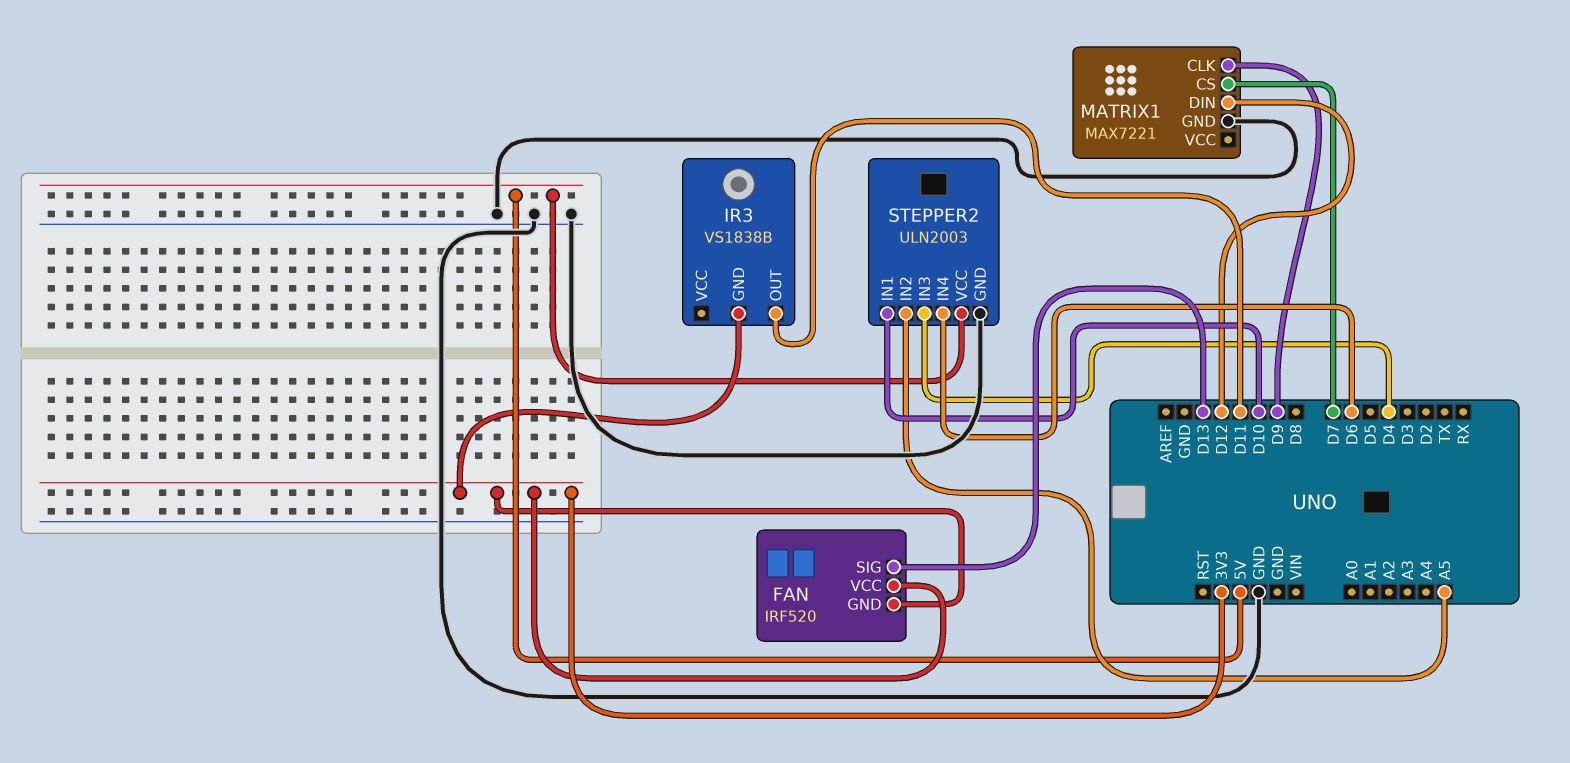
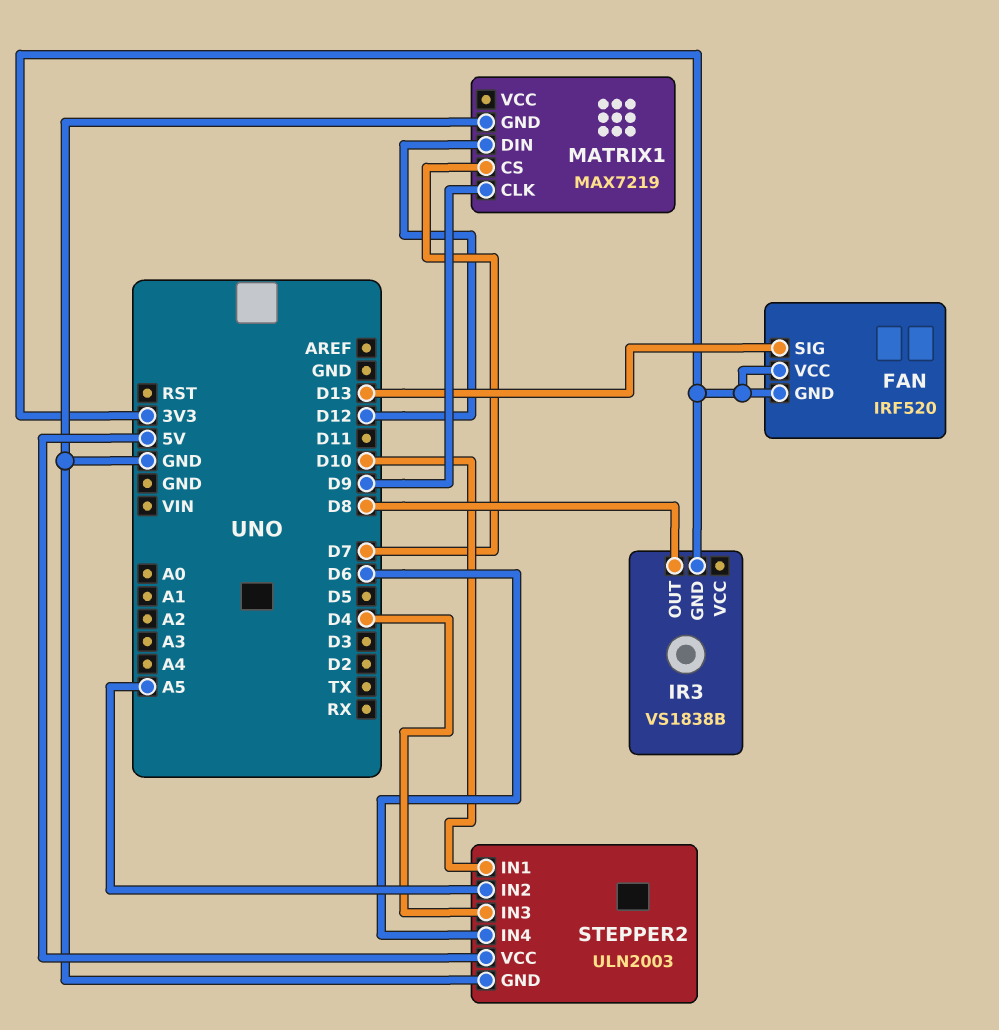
IR3 pin OUT: D11 -> D8
MATRIX1: MAX7221 -> MAX7219

